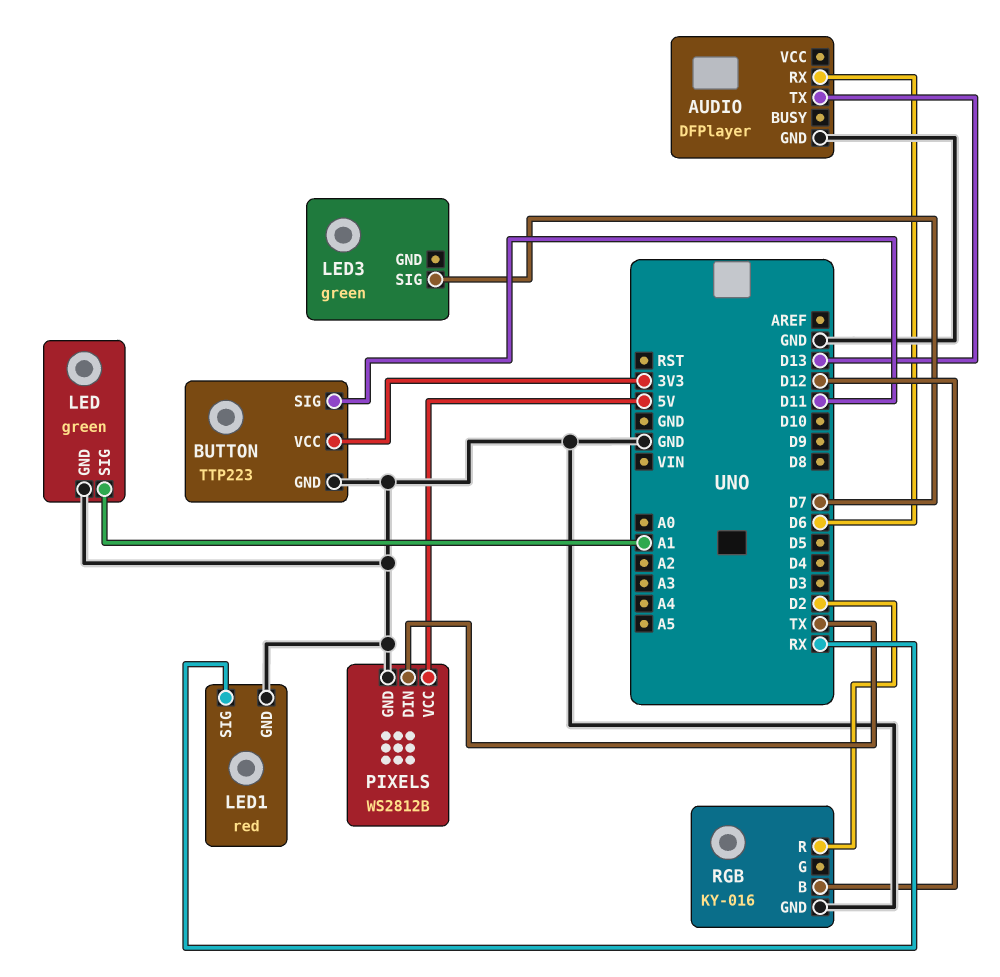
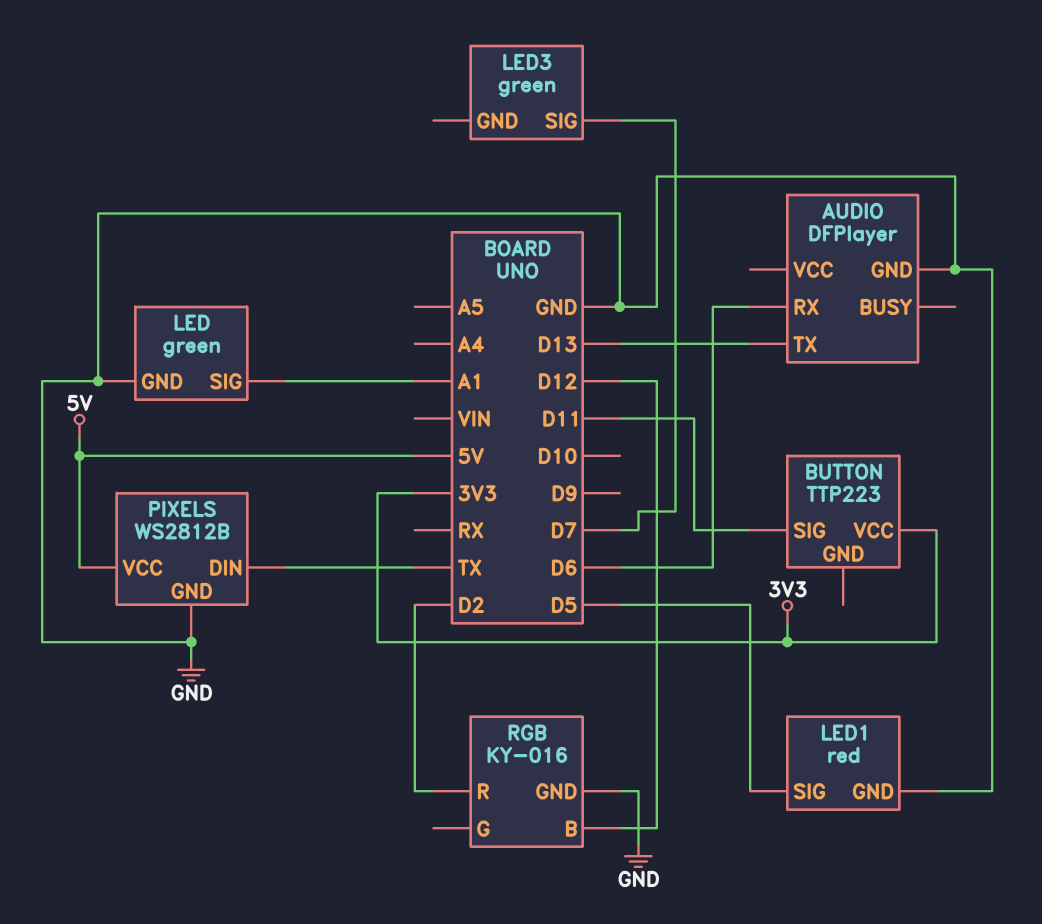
BUTTON pin GND: GND -> none
LED1 pin SIG: RX -> D5

